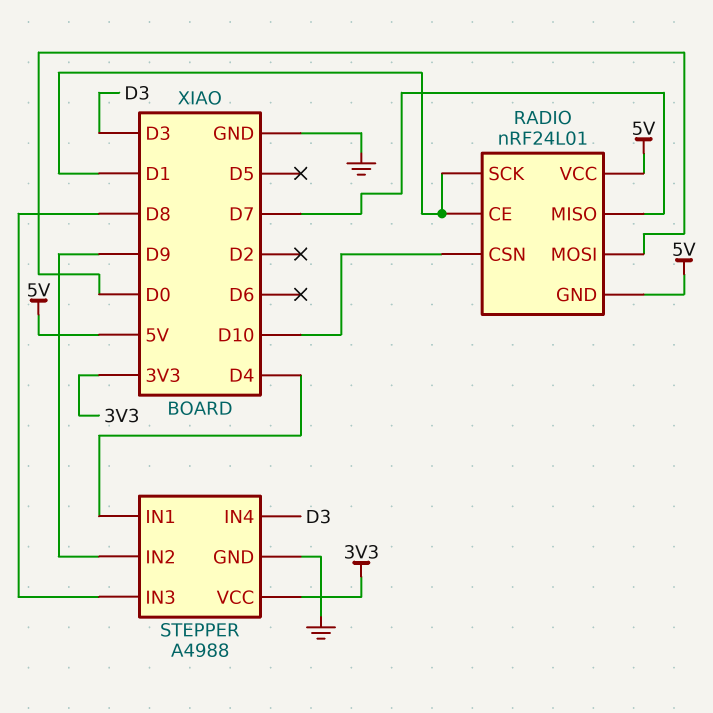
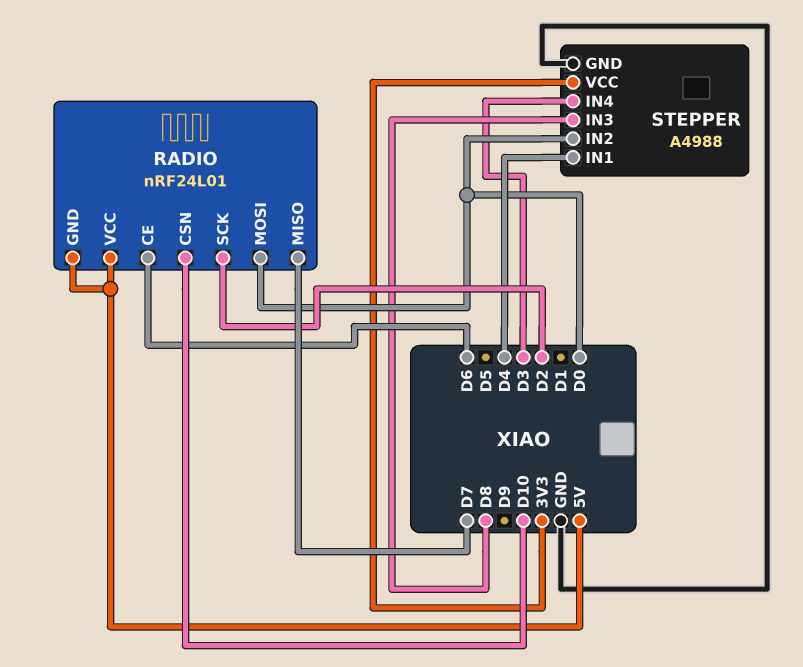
RADIO pin CE: D1 -> D6
RADIO pin SCK: D1 -> D2
STEPPER pin IN2: D9 -> D0

